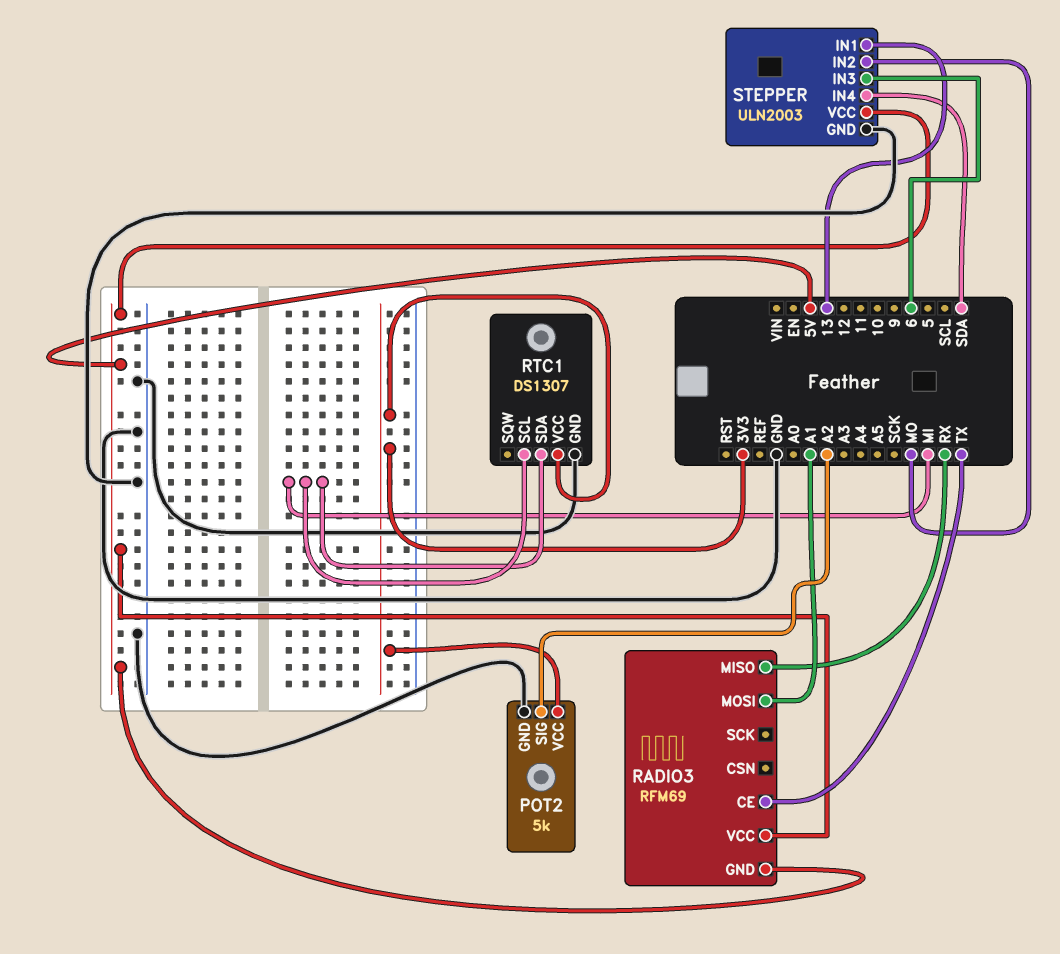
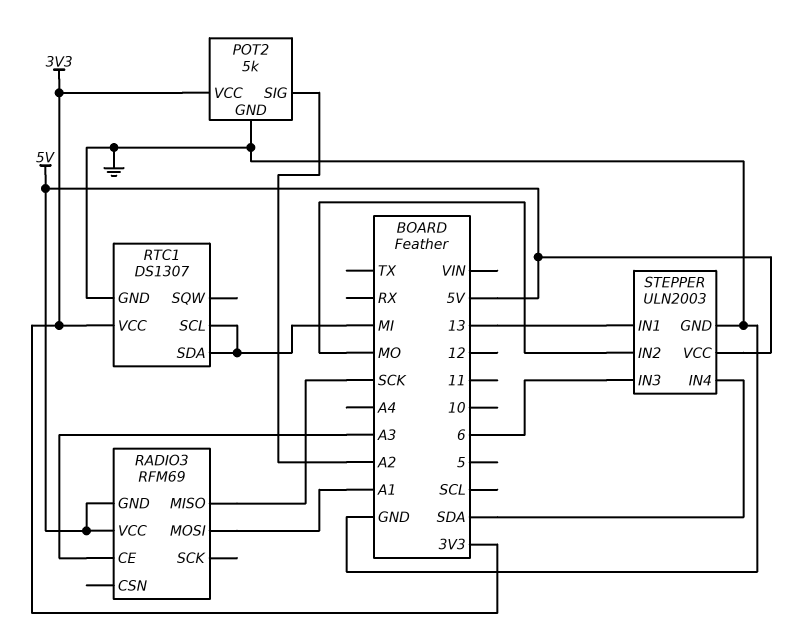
RADIO3 pin CE: TX -> A3
RADIO3 pin MISO: RX -> SCK

